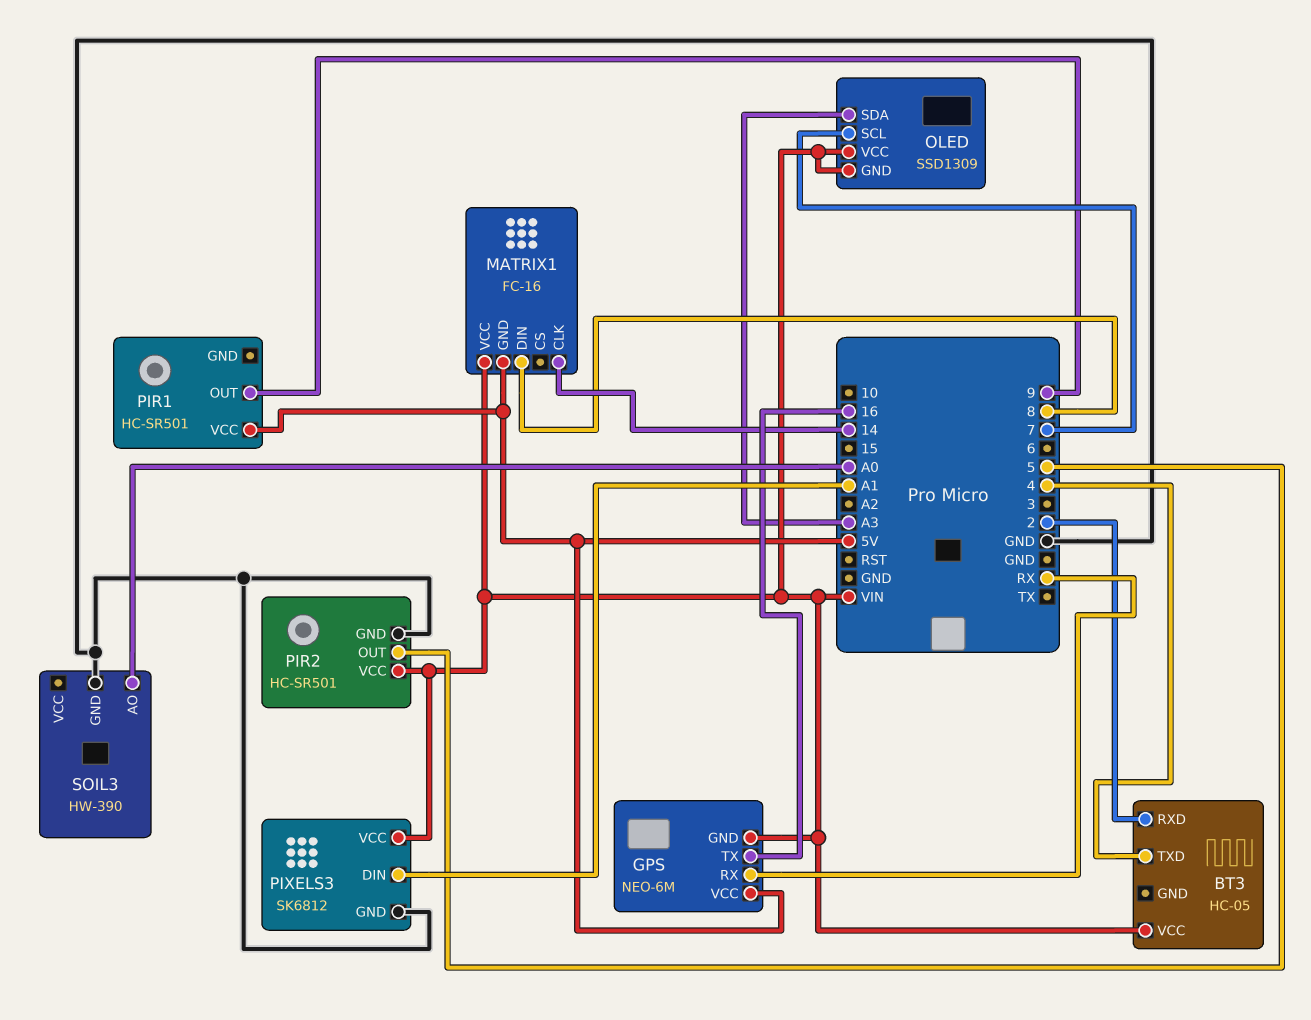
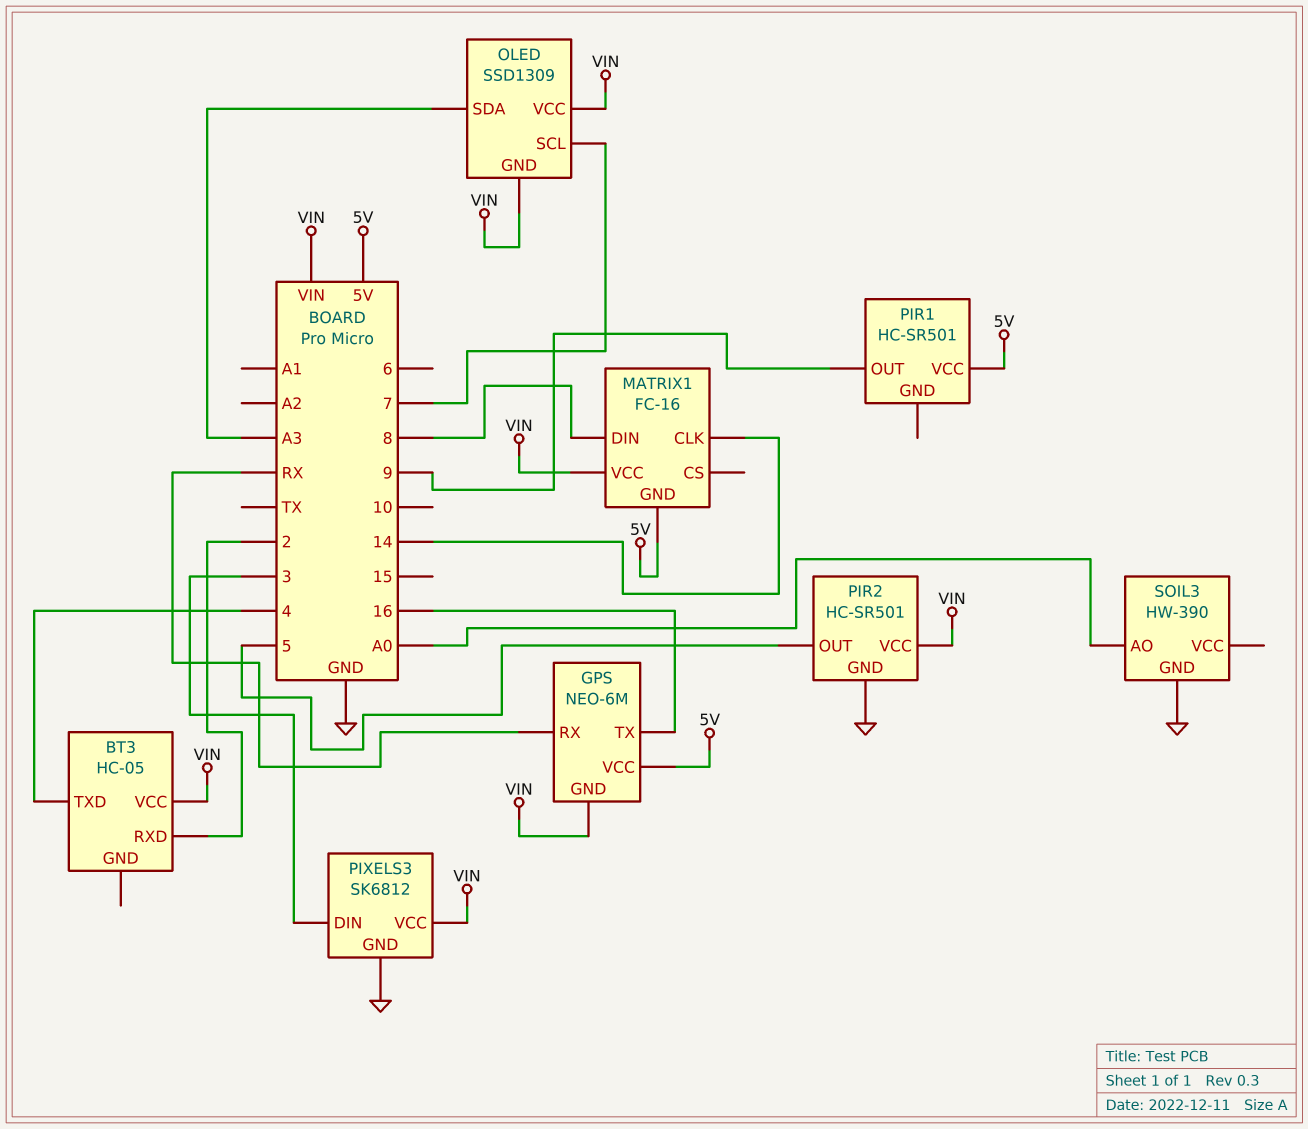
PIXELS3 pin DIN: A1 -> 3

